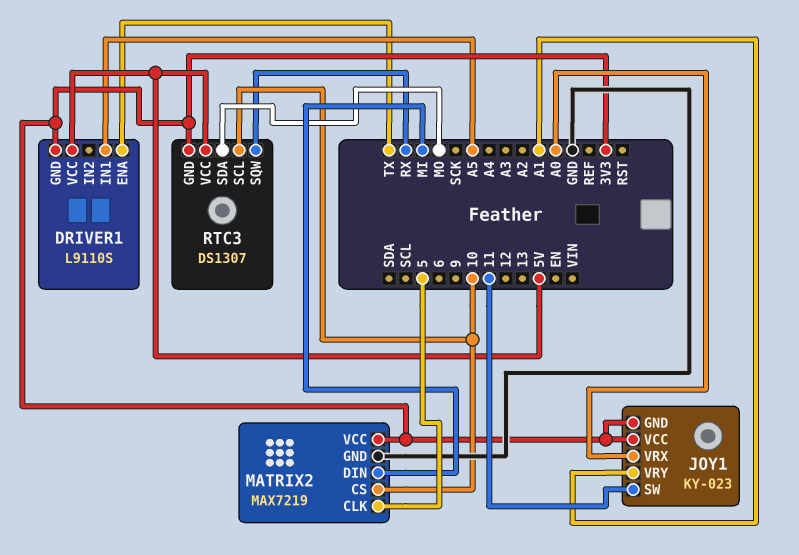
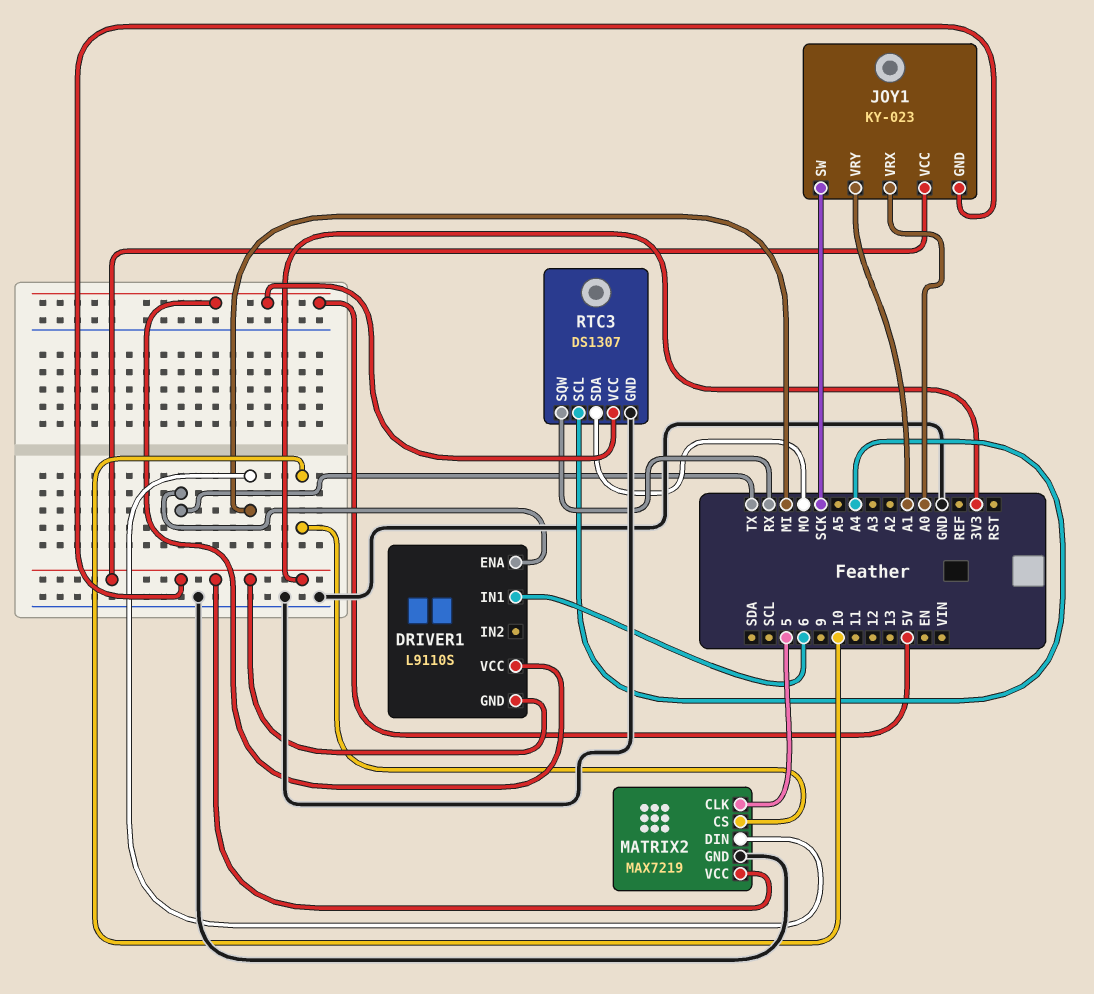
DRIVER1 pin IN1: A5 -> 6
JOY1 pin SW: 11 -> SCK
RTC3 pin GND: 3V3 -> GND
RTC3 pin SCL: 10 -> A4

